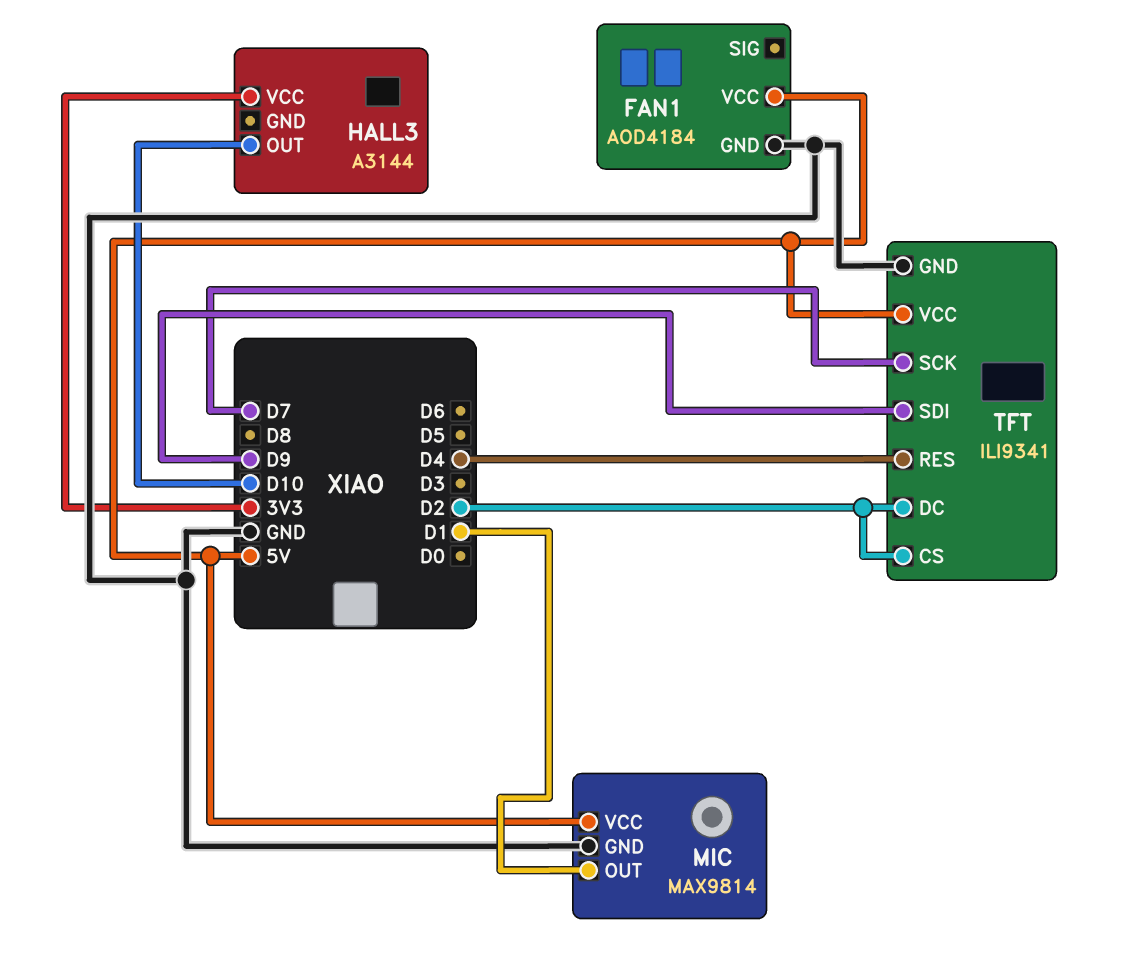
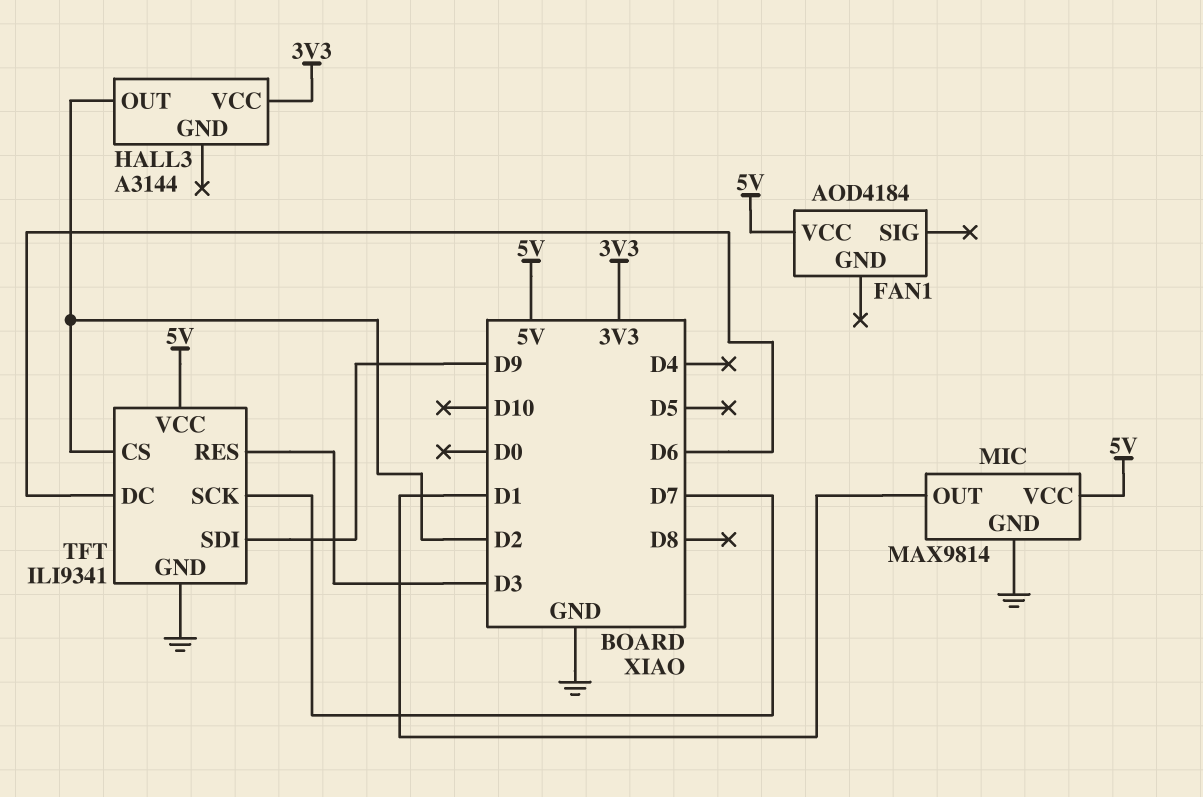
FAN1 pin GND: GND -> none
HALL3 pin OUT: D10 -> D2
TFT pin DC: D2 -> D6
TFT pin RES: D4 -> D3

